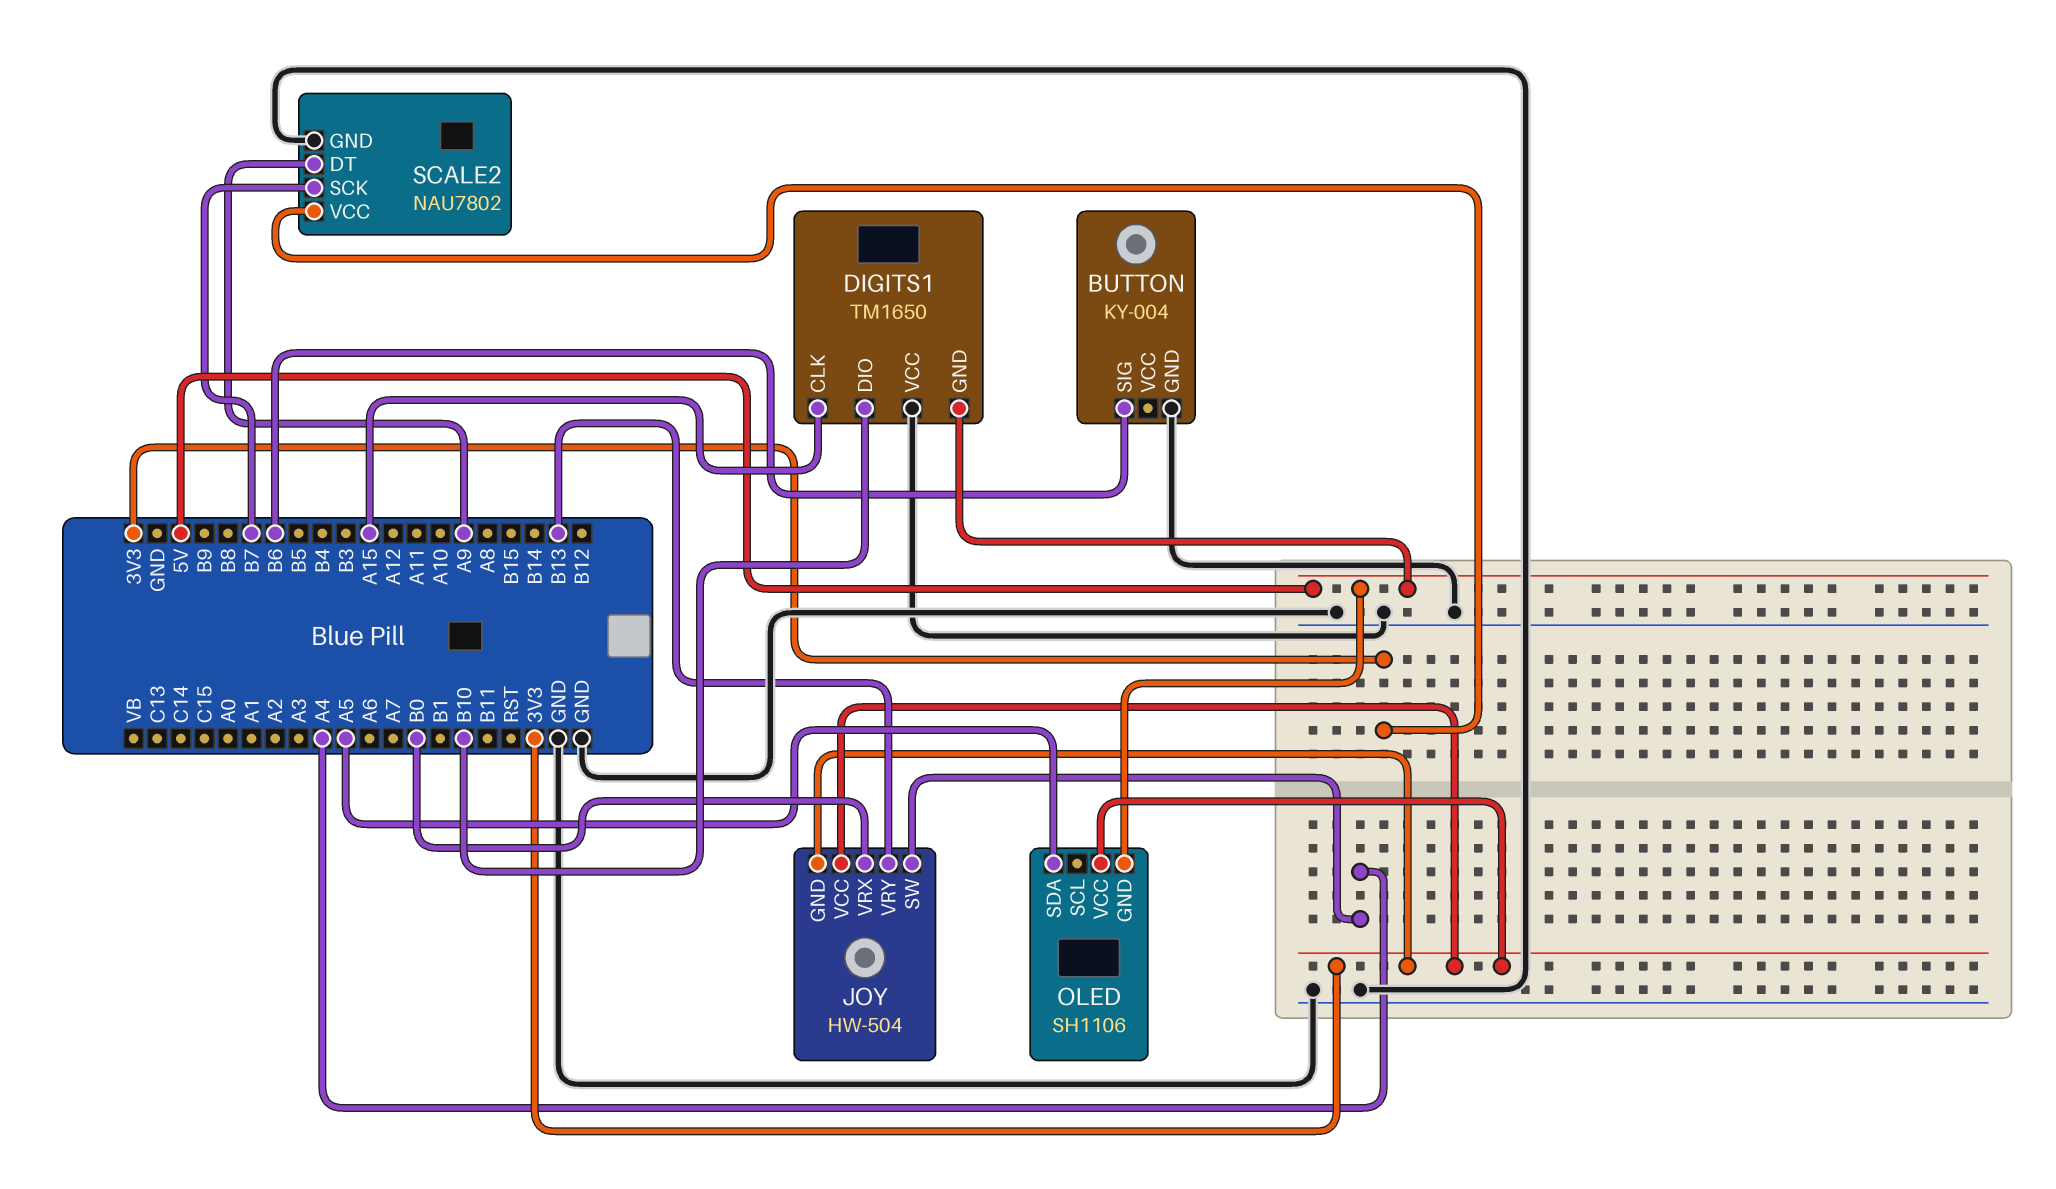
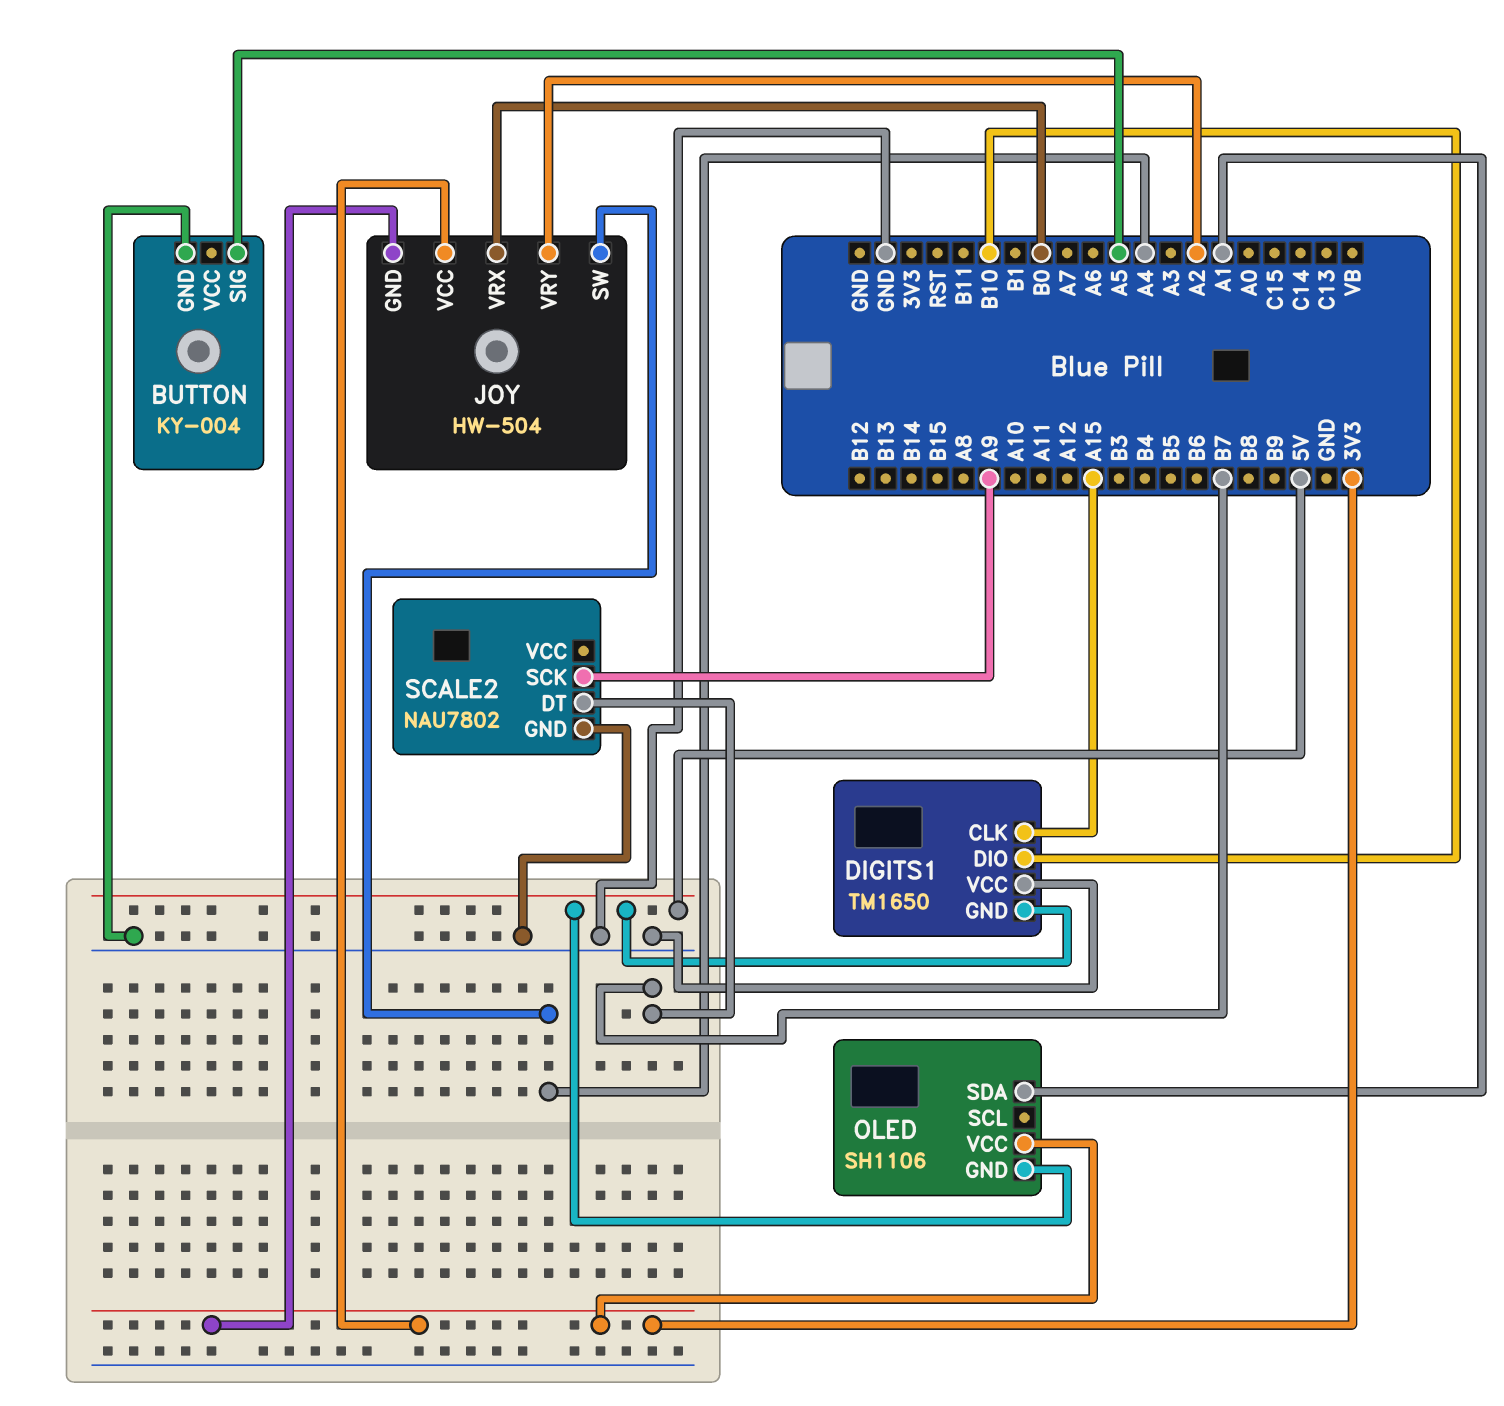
BUTTON pin SIG: B6 -> A5
JOY pin VRY: B13 -> A2
OLED pin SDA: A5 -> A1
SCALE2 pin DT: A9 -> B7
SCALE2 pin SCK: B7 -> A9
SCALE2 pin VCC: 3V3 -> none

